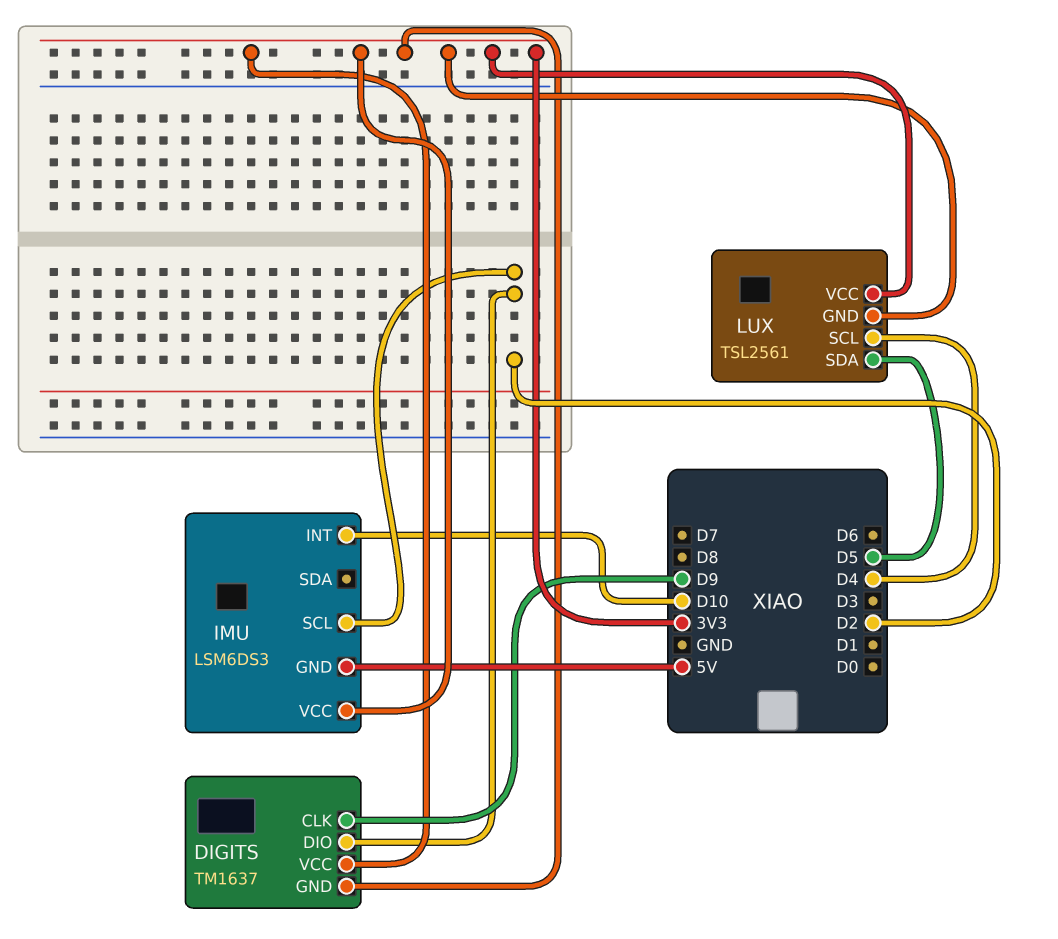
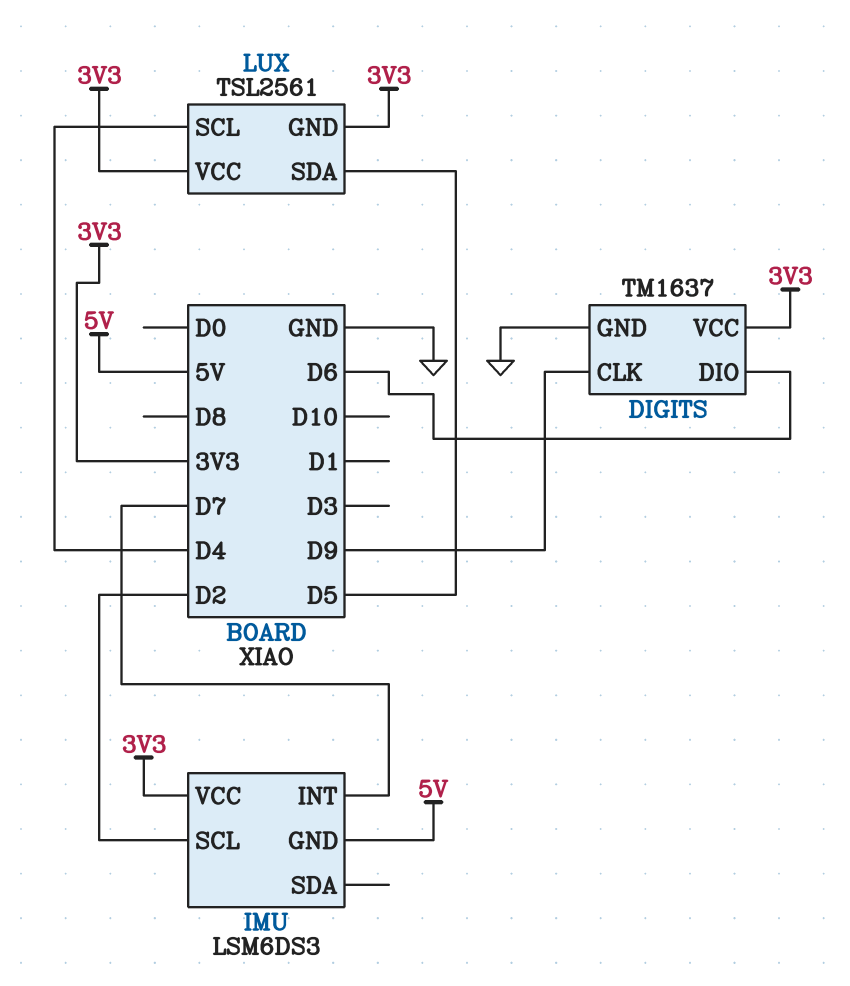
DIGITS pin DIO: D2 -> D6
DIGITS pin GND: 3V3 -> GND
IMU pin INT: D10 -> D7

